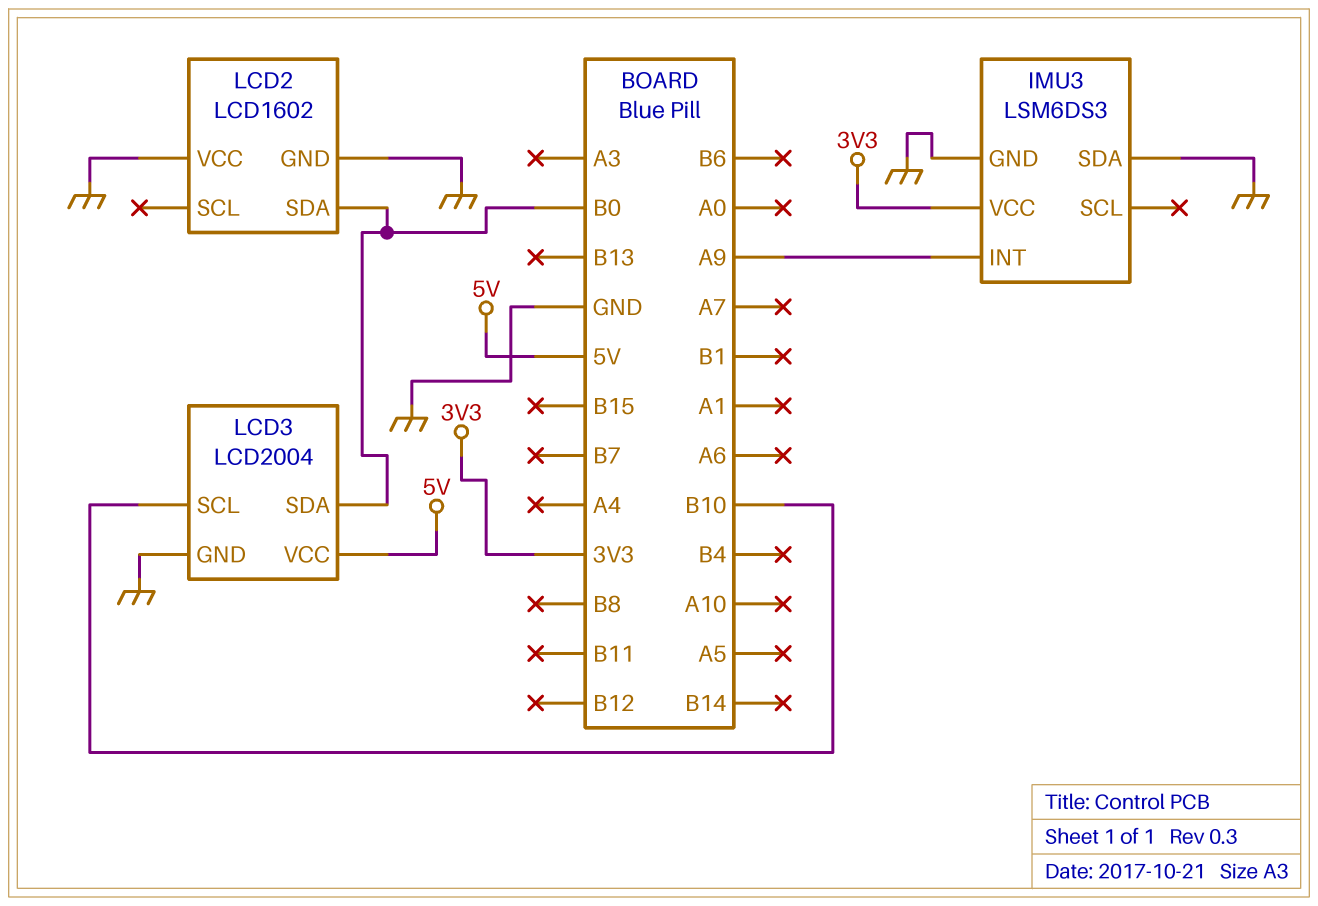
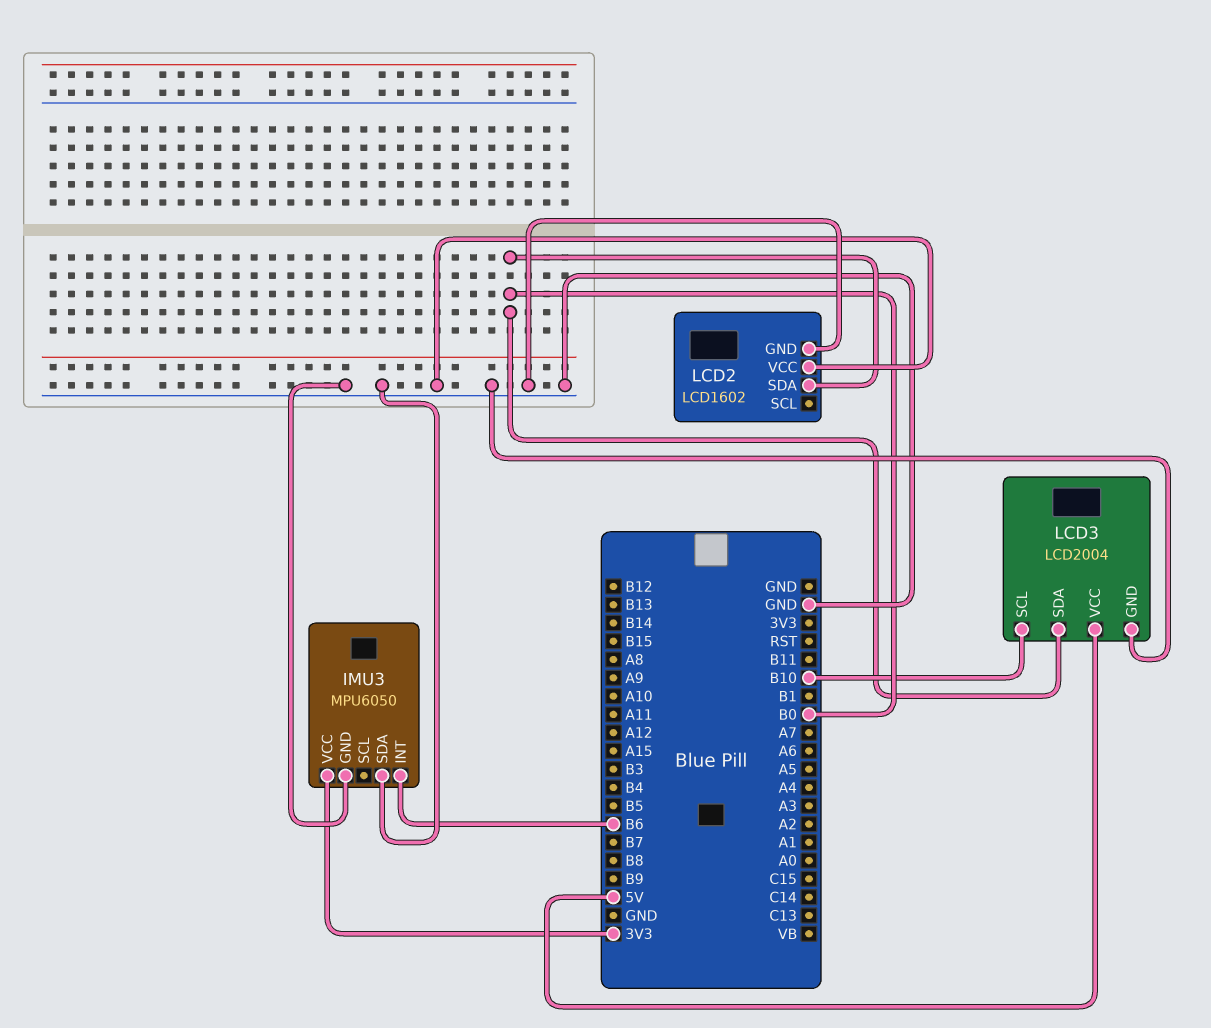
IMU3: LSM6DS3 -> MPU6050
IMU3 pin INT: A9 -> B6

